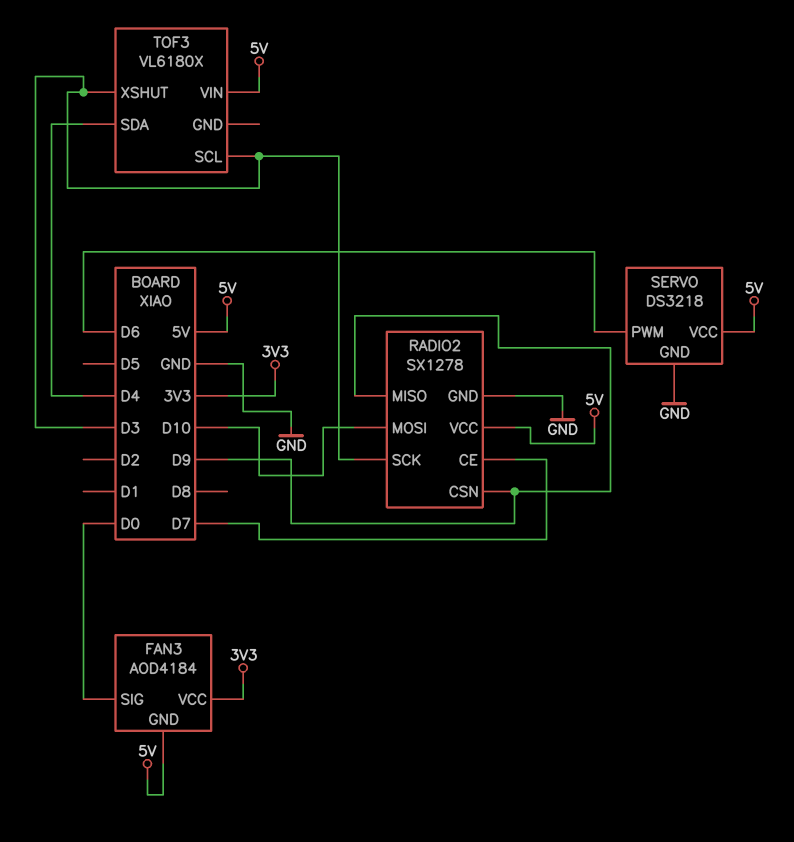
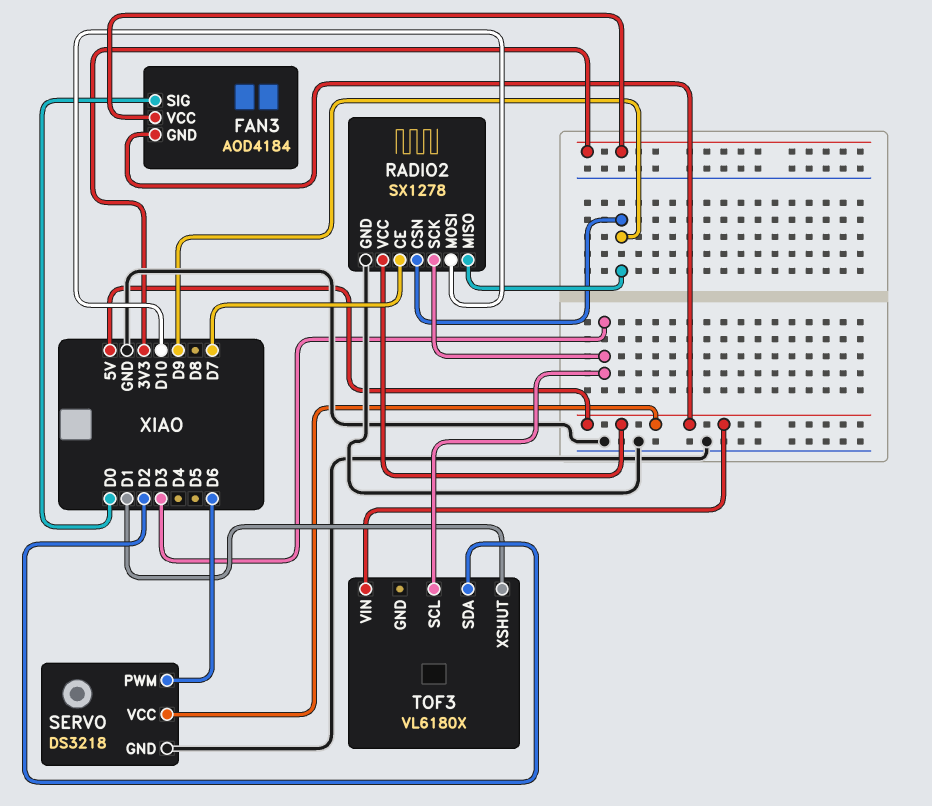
TOF3 pin SDA: D4 -> D2
TOF3 pin XSHUT: D3 -> D1

